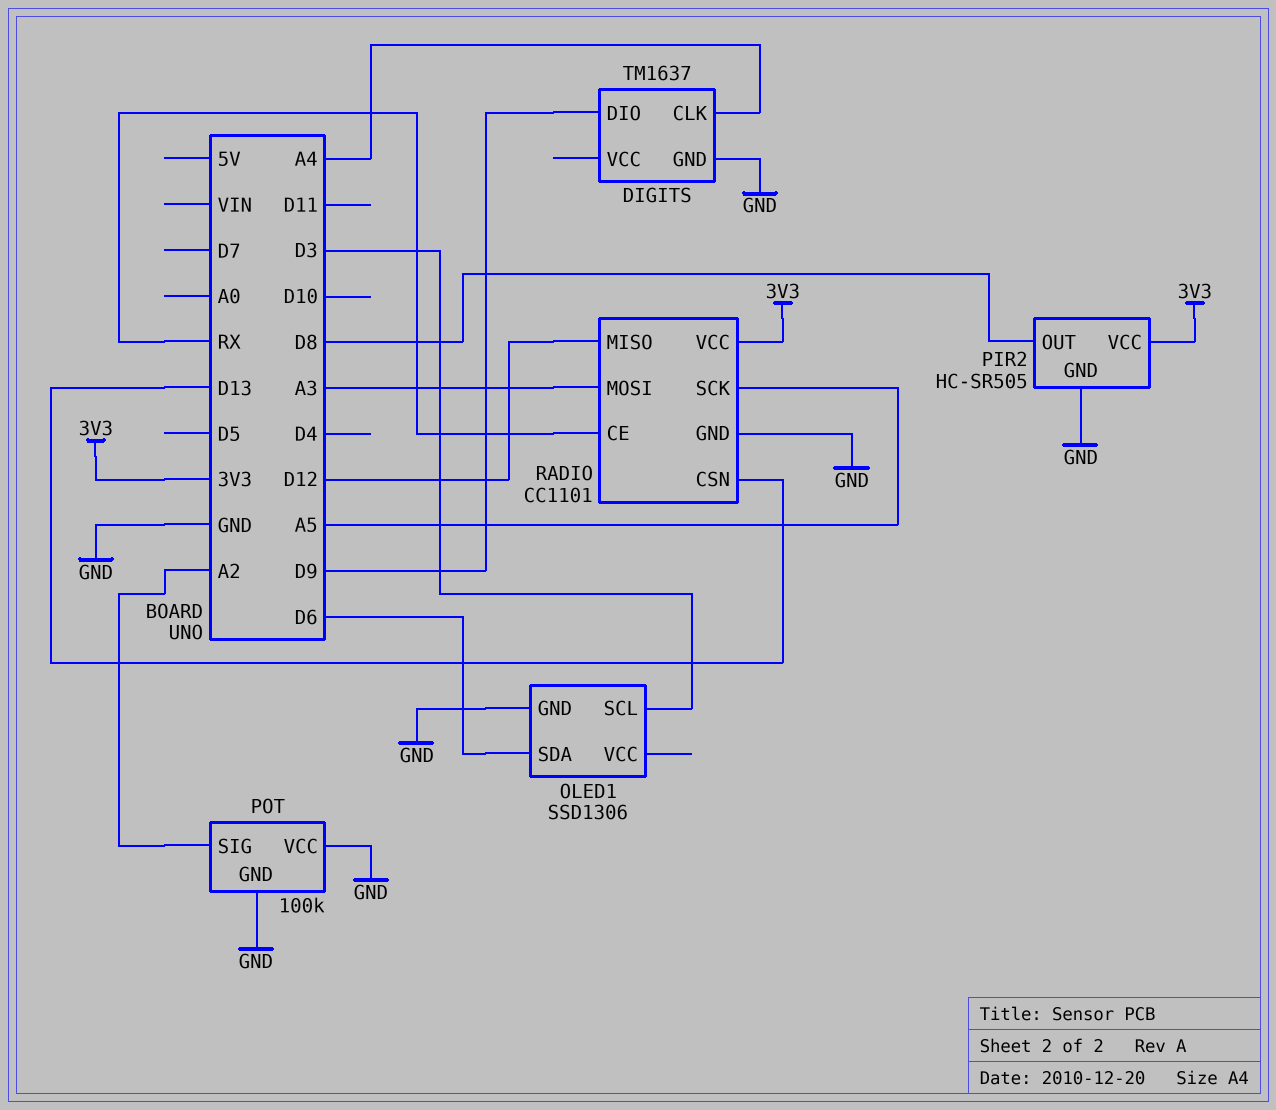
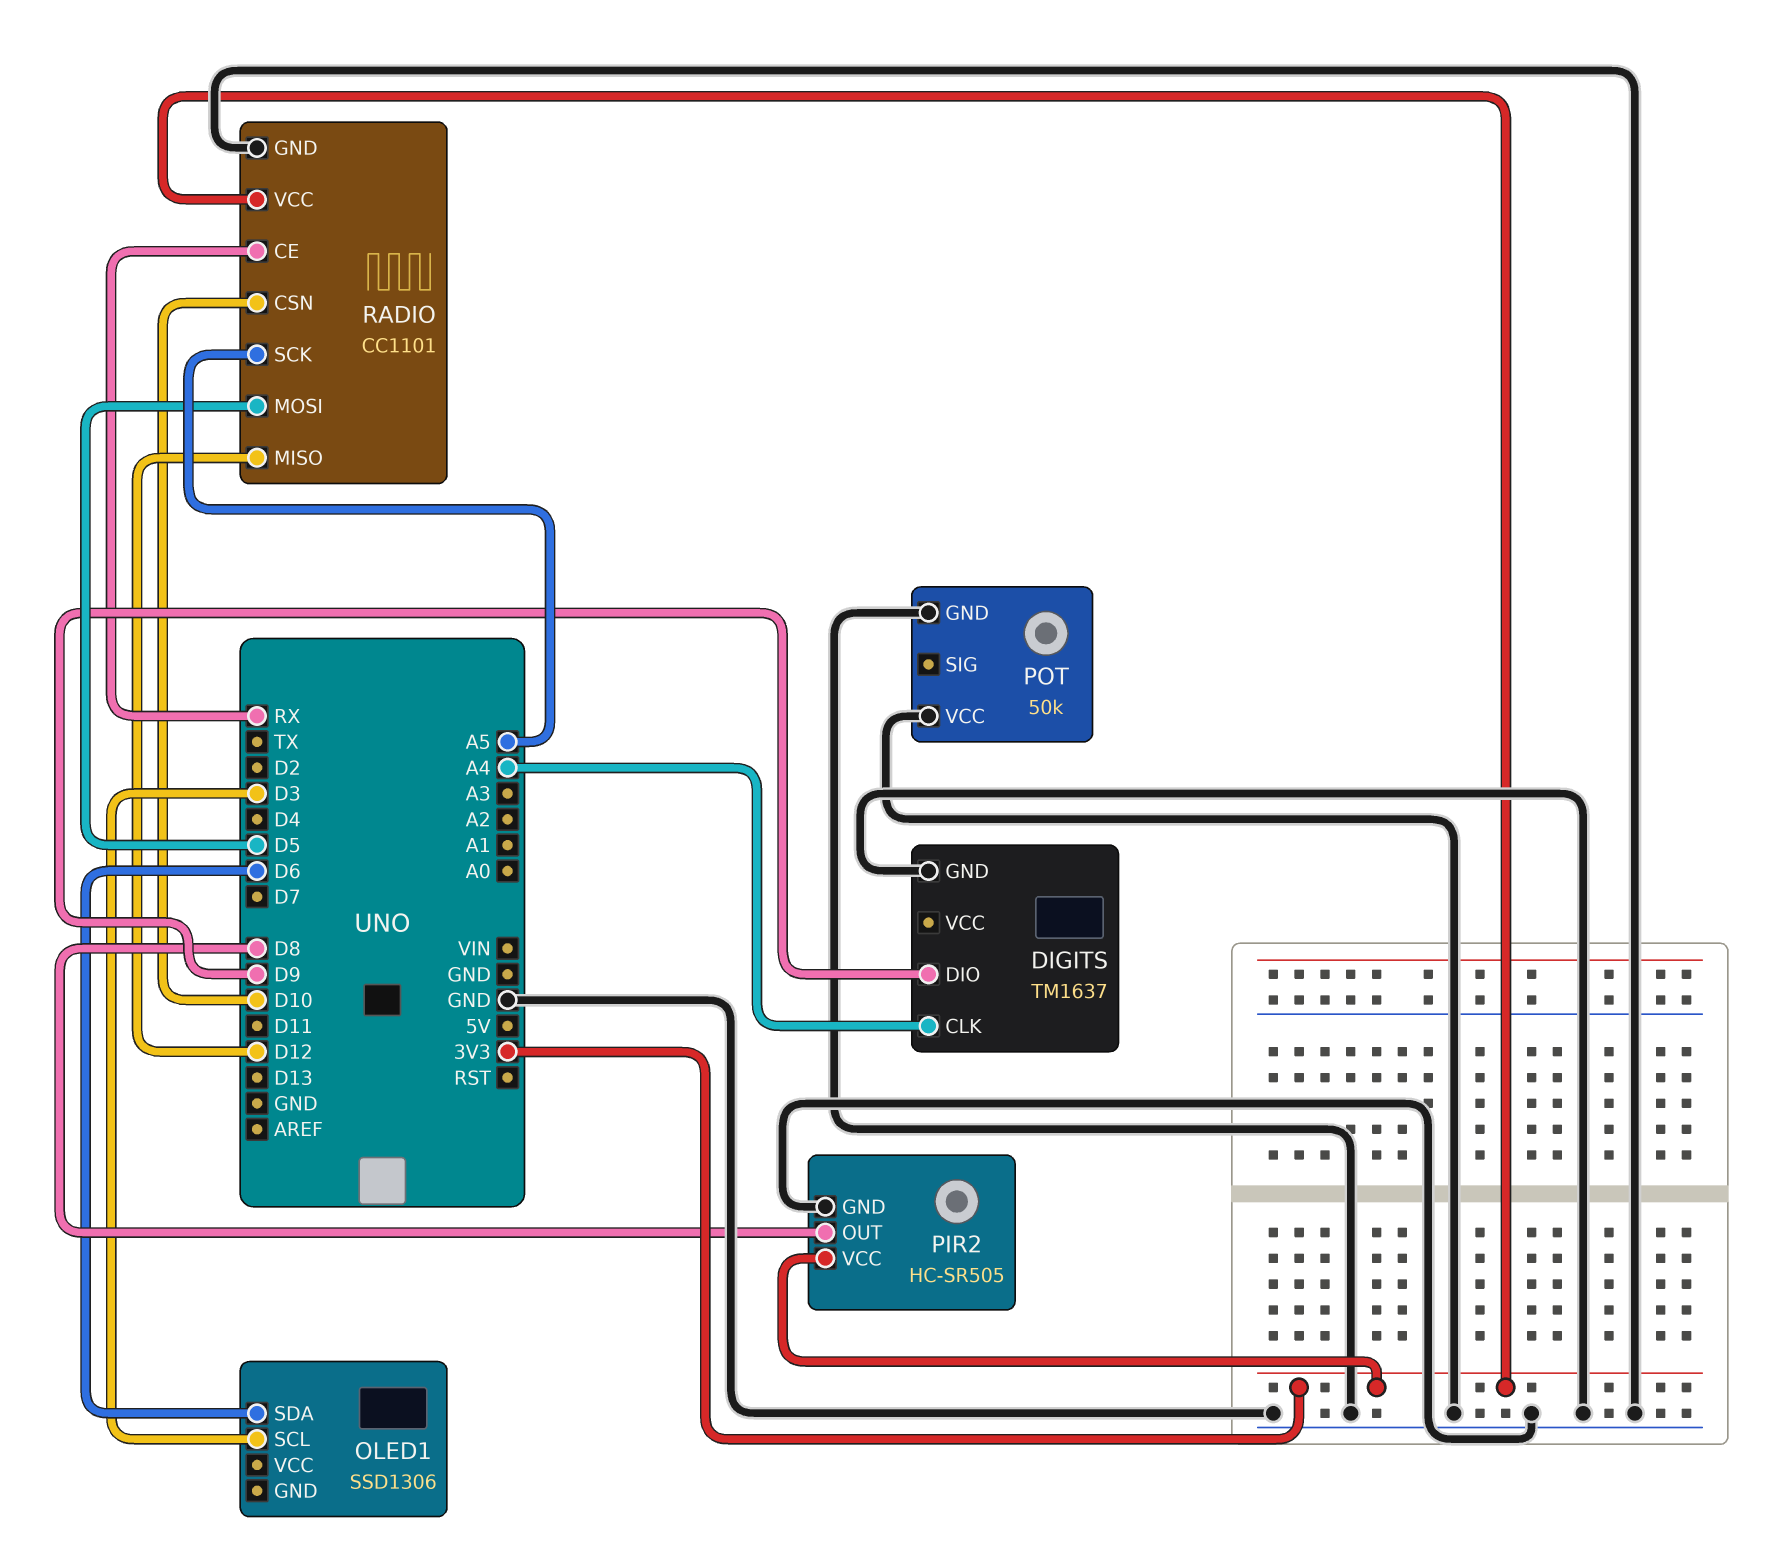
OLED1 pin GND: GND -> none
POT: 100k -> 50k
POT pin SIG: A2 -> none
RADIO pin CSN: D13 -> D10
RADIO pin MOSI: A3 -> D5

